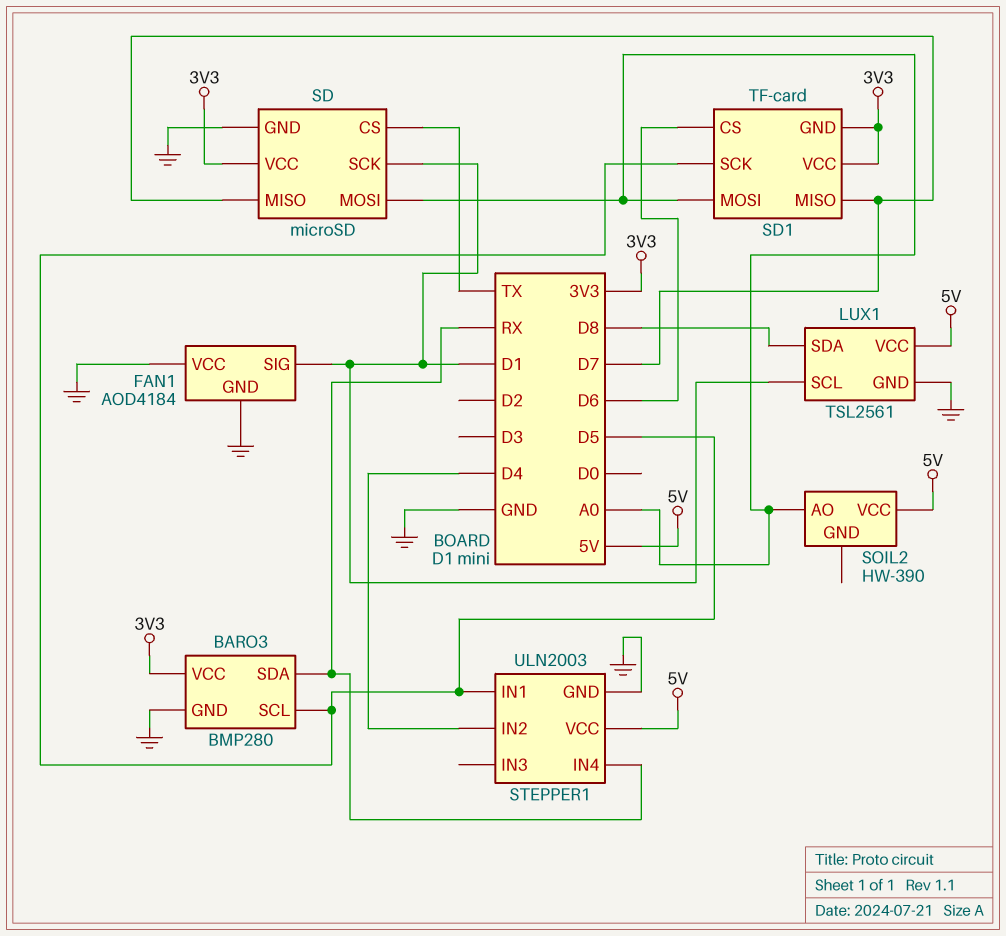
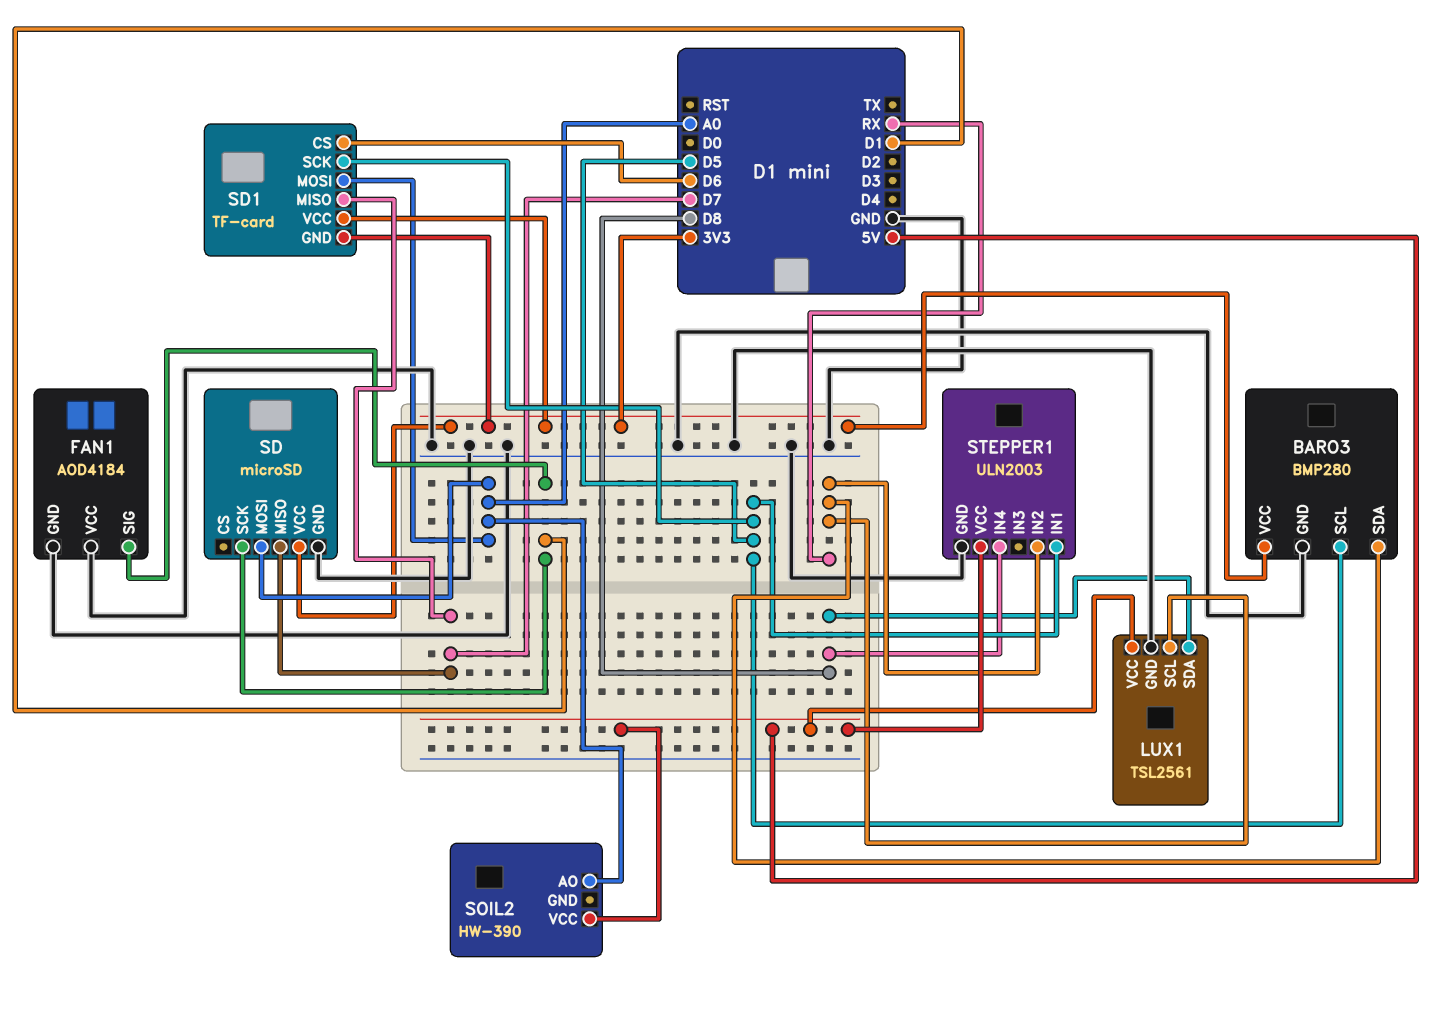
LUX1 pin SCL: D1 -> RX
SD pin CS: TX -> none
STEPPER1 pin IN2: D4 -> RX
STEPPER1 pin IN4: RX -> D8

